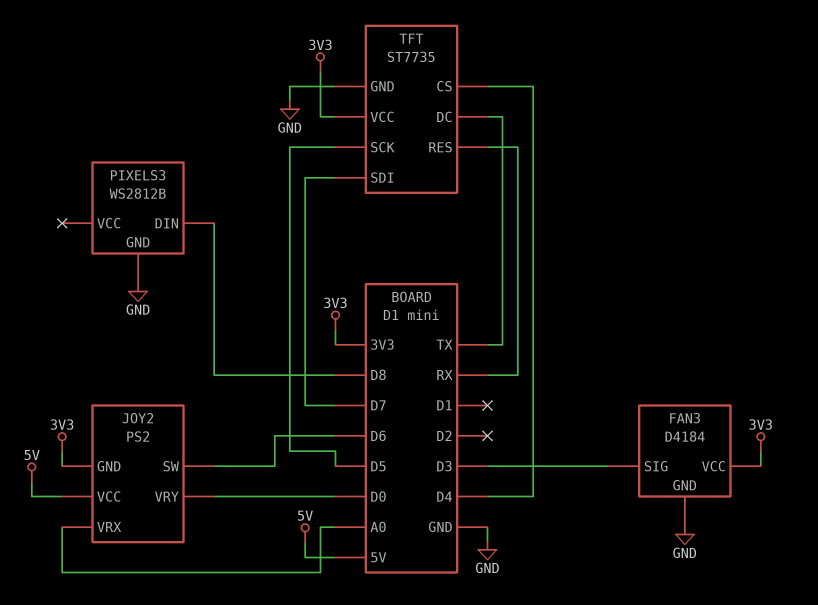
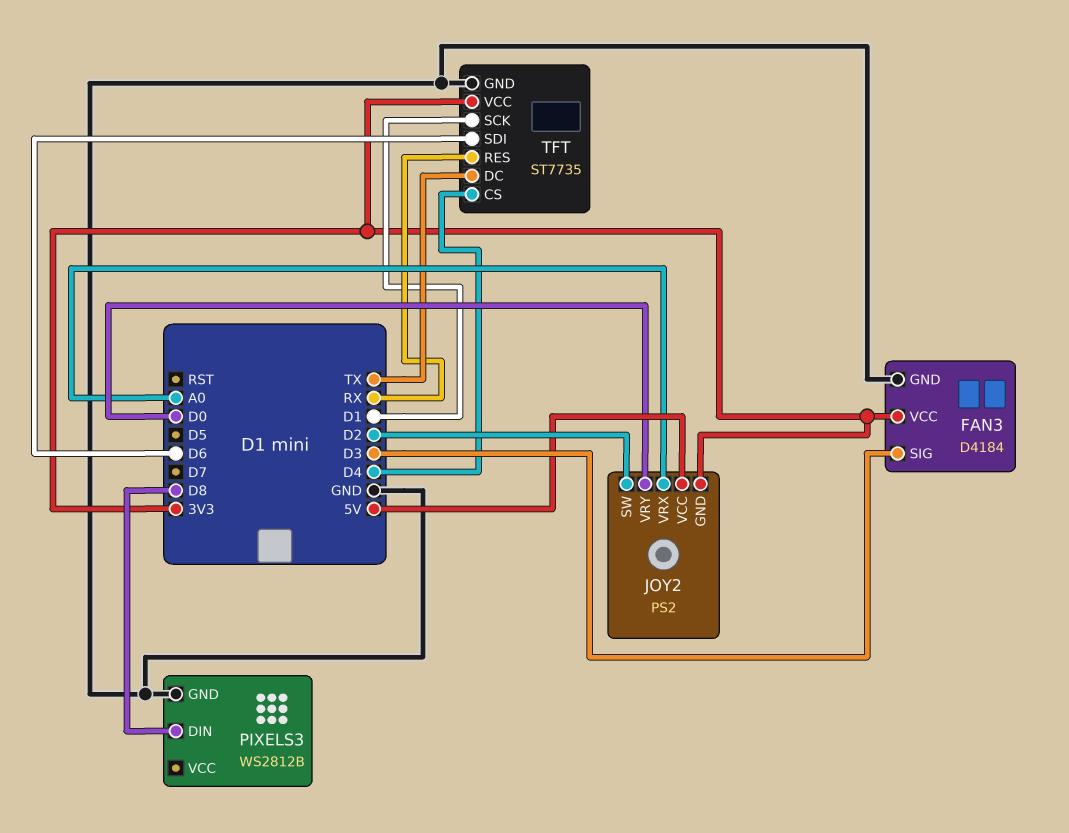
JOY2 pin SW: D6 -> D2
TFT pin SCK: D5 -> D1
TFT pin SDI: D7 -> D6

